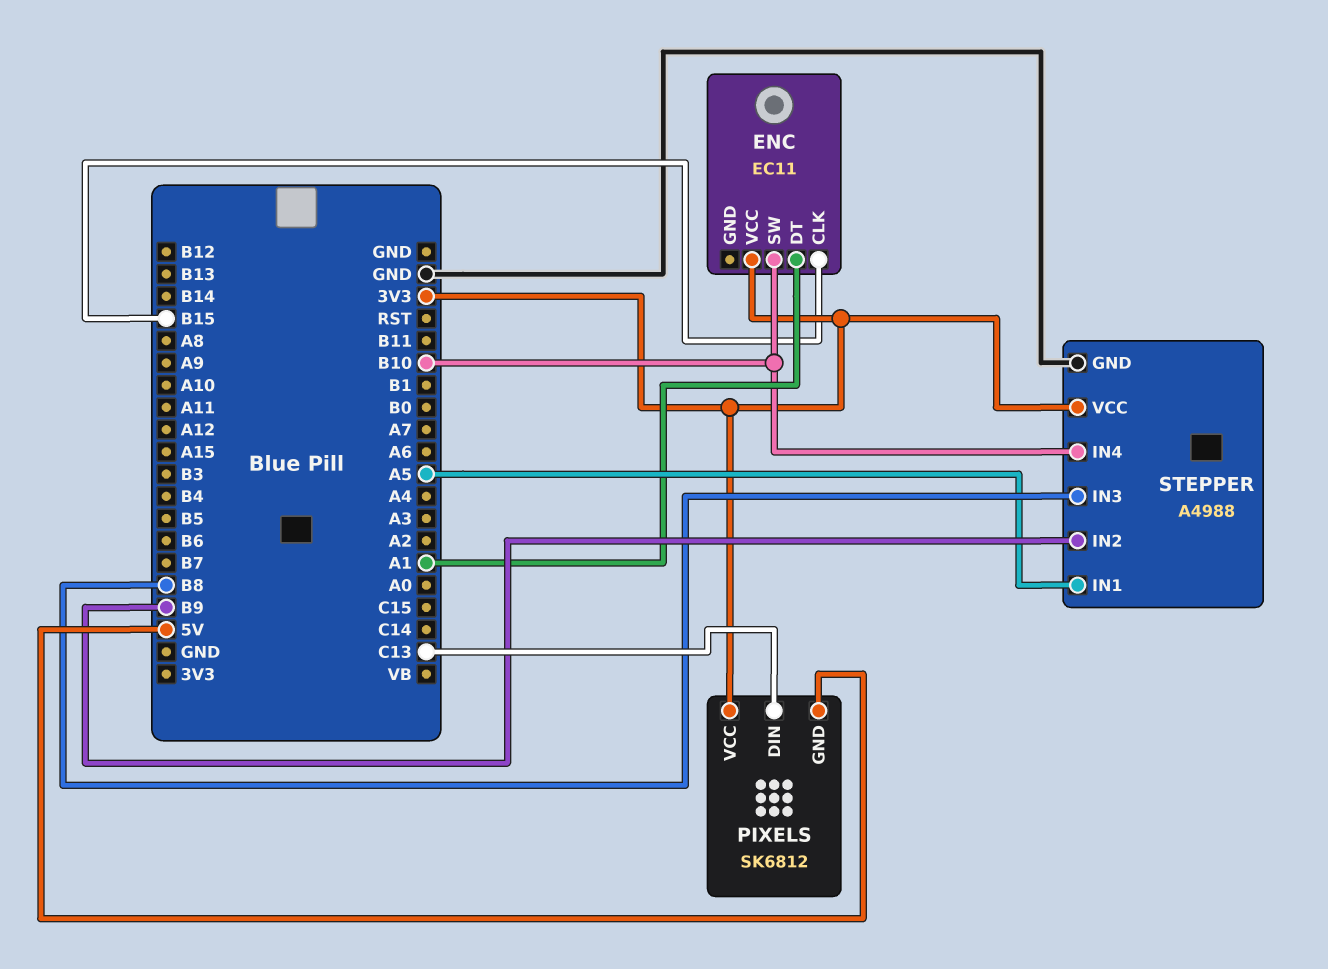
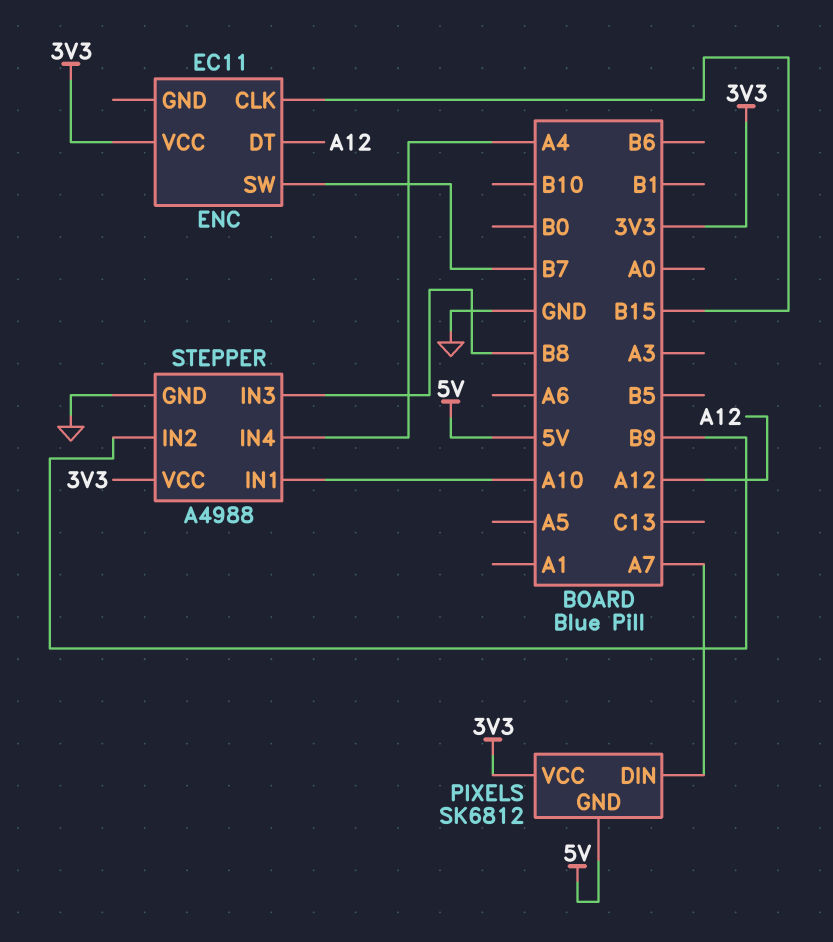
ENC pin DT: A1 -> A12
ENC pin SW: B10 -> B7
PIXELS pin DIN: C13 -> A7
STEPPER pin IN1: A5 -> A10
STEPPER pin IN4: B10 -> A4

